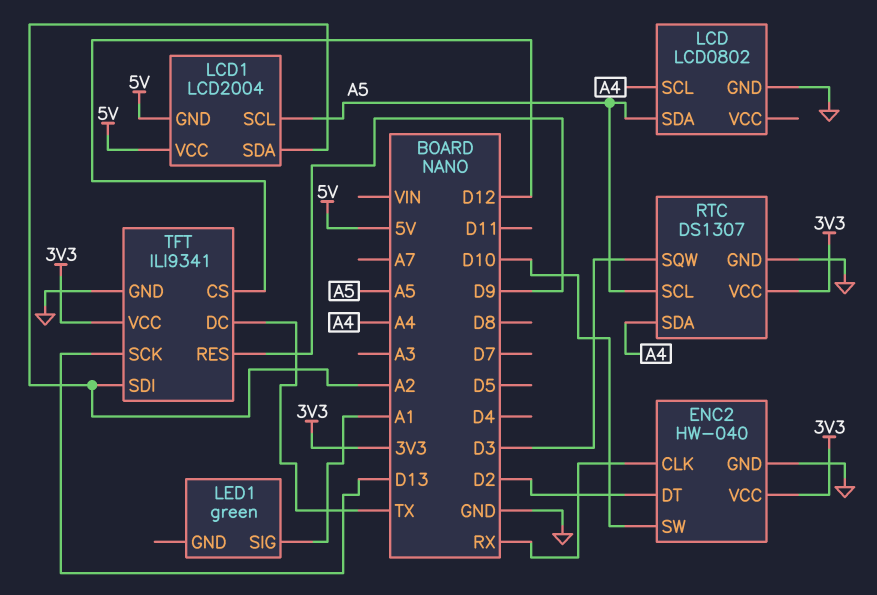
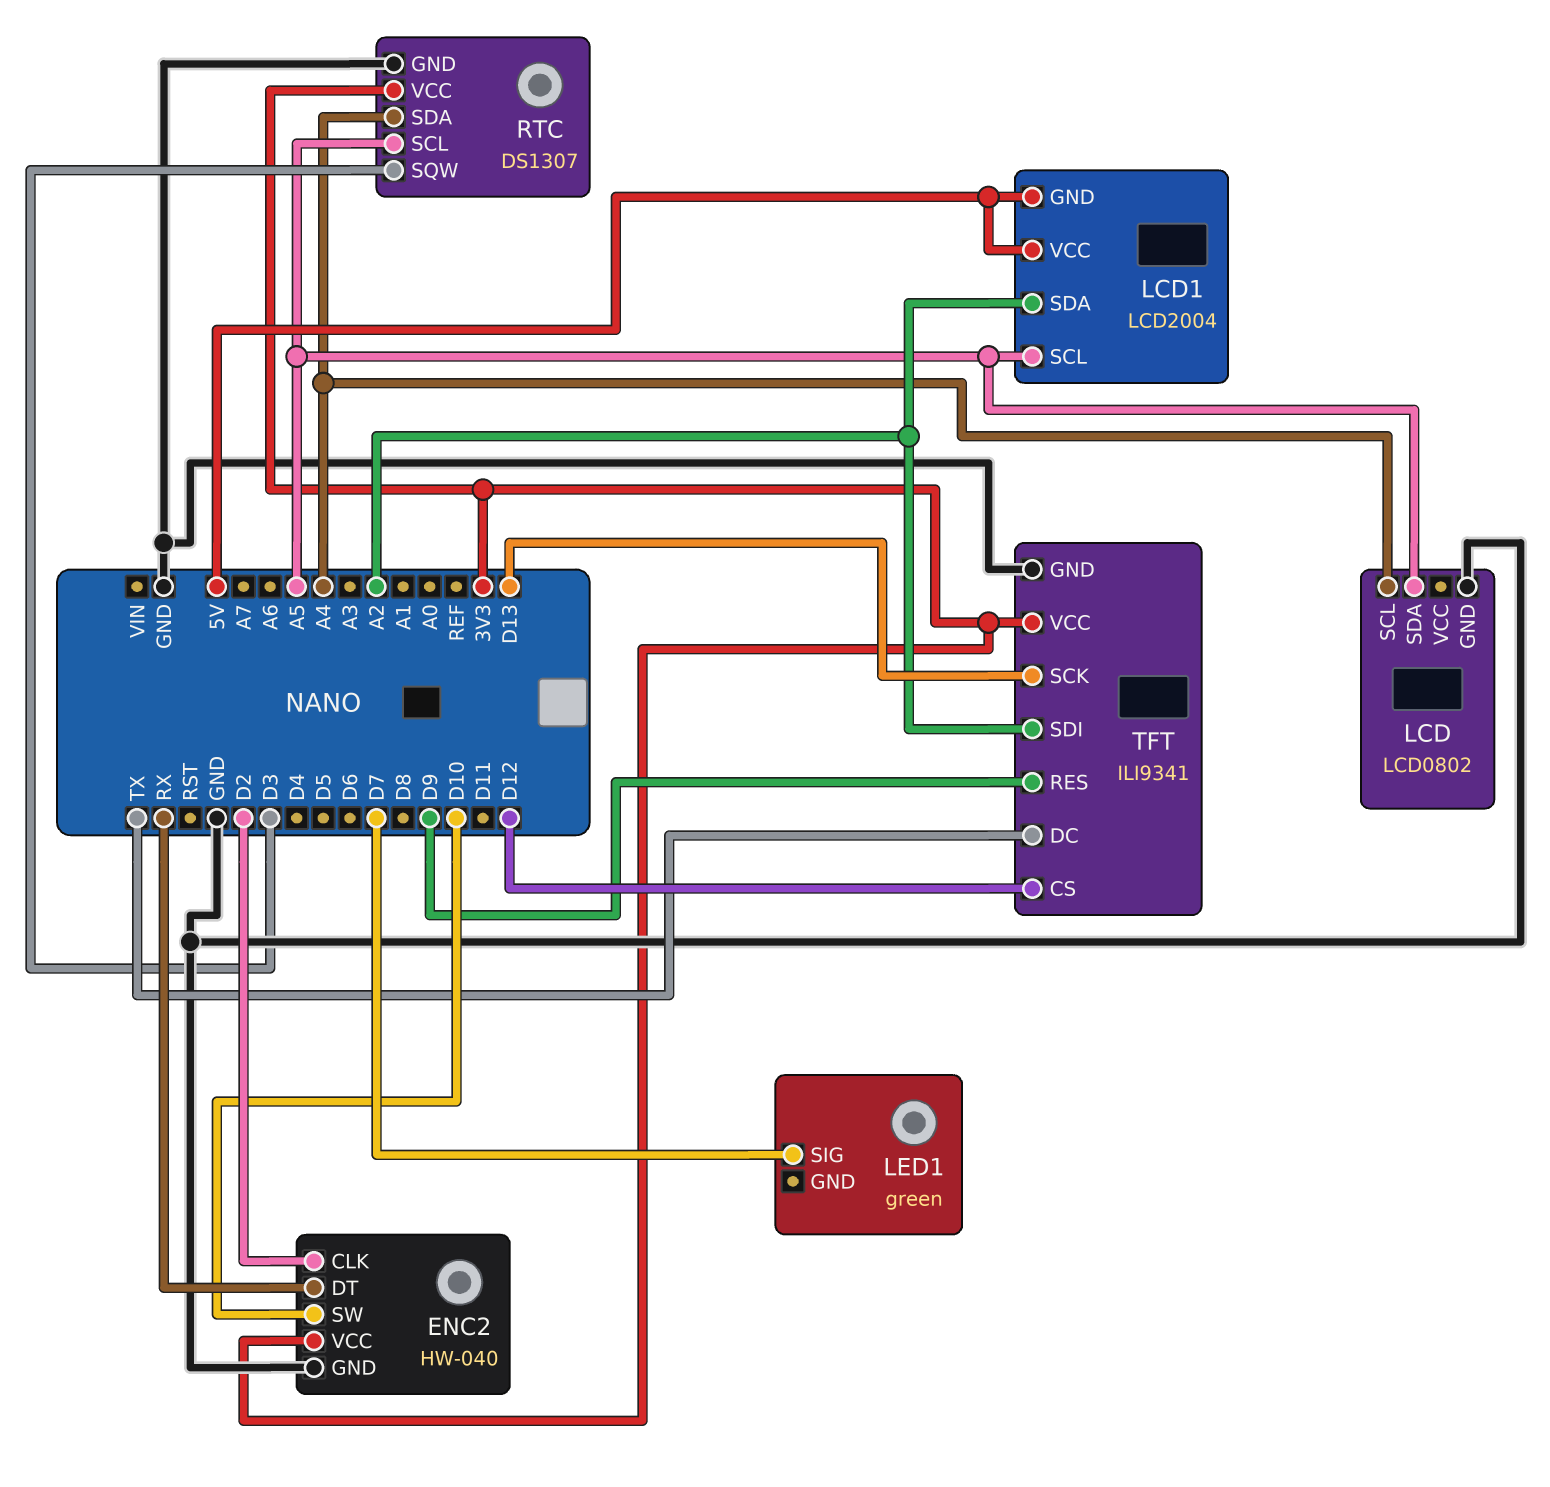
ENC2 pin CLK: RX -> D2
ENC2 pin DT: D2 -> RX
LED1 pin SIG: A1 -> D7

